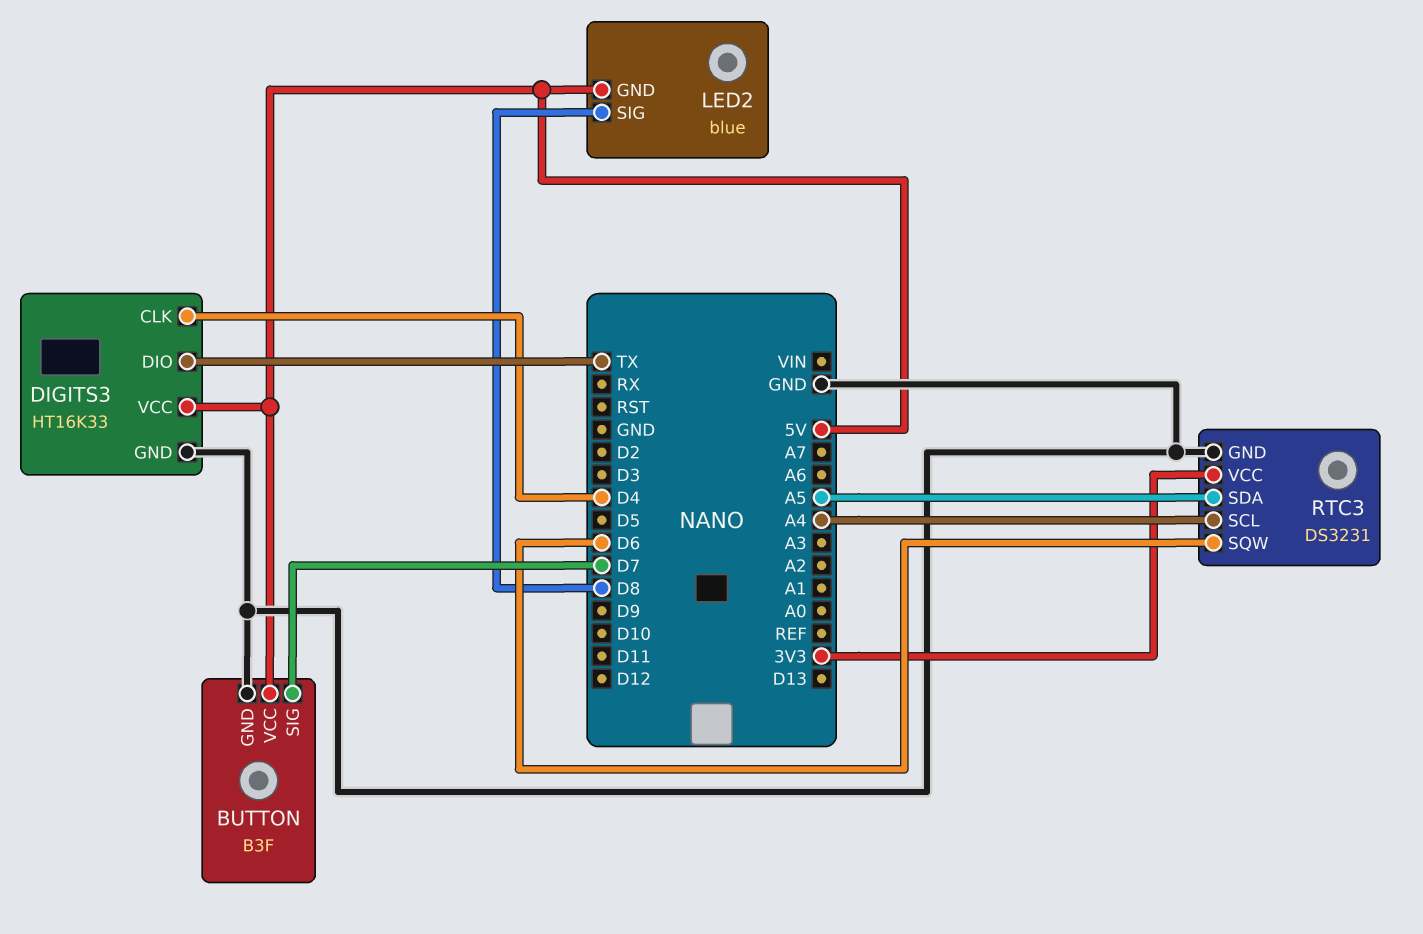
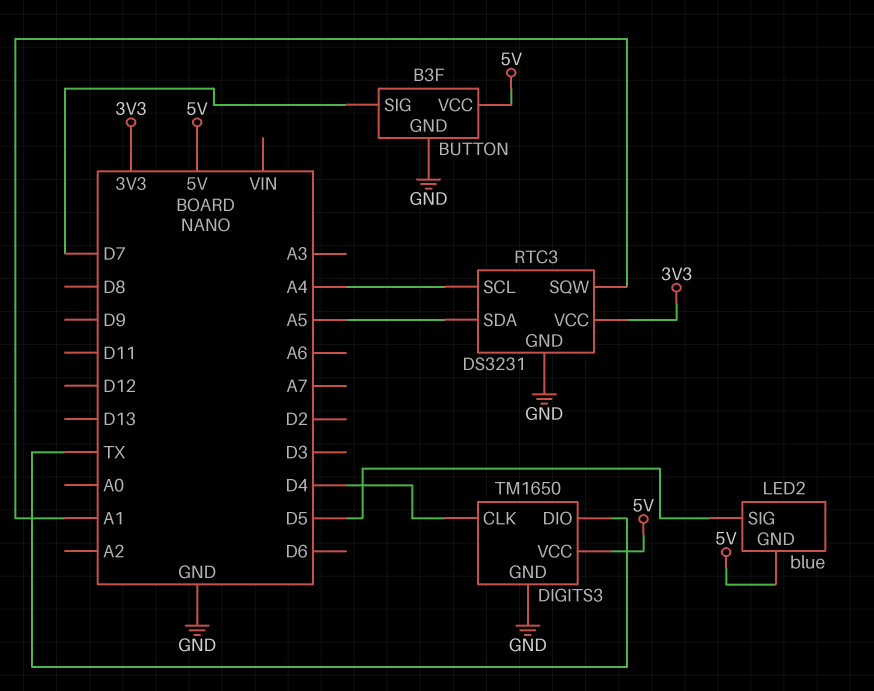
DIGITS3: HT16K33 -> TM1650
LED2 pin SIG: D8 -> D5
RTC3 pin SQW: D6 -> A1

